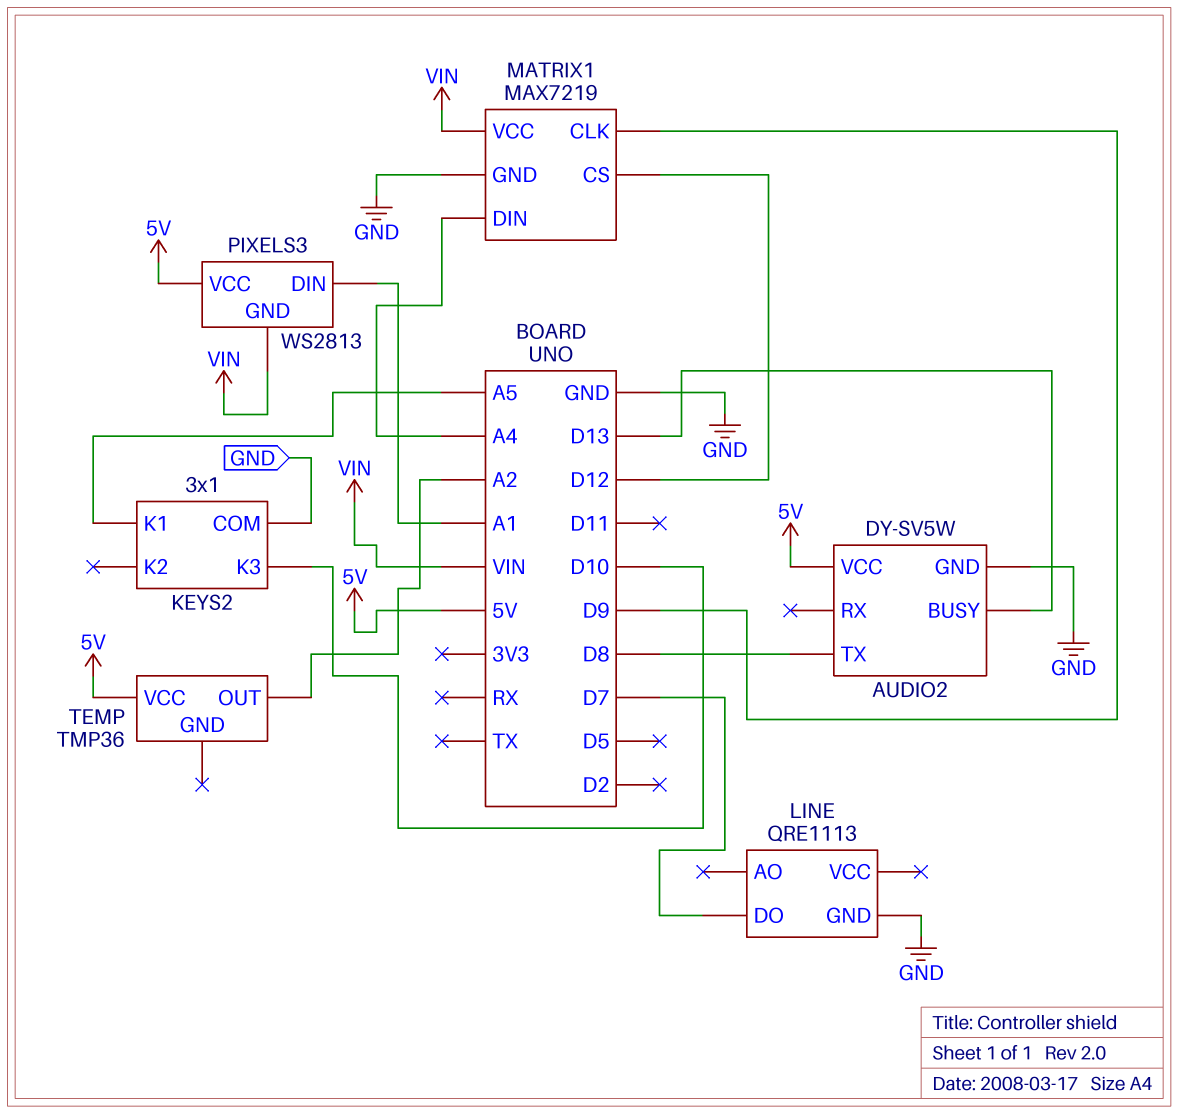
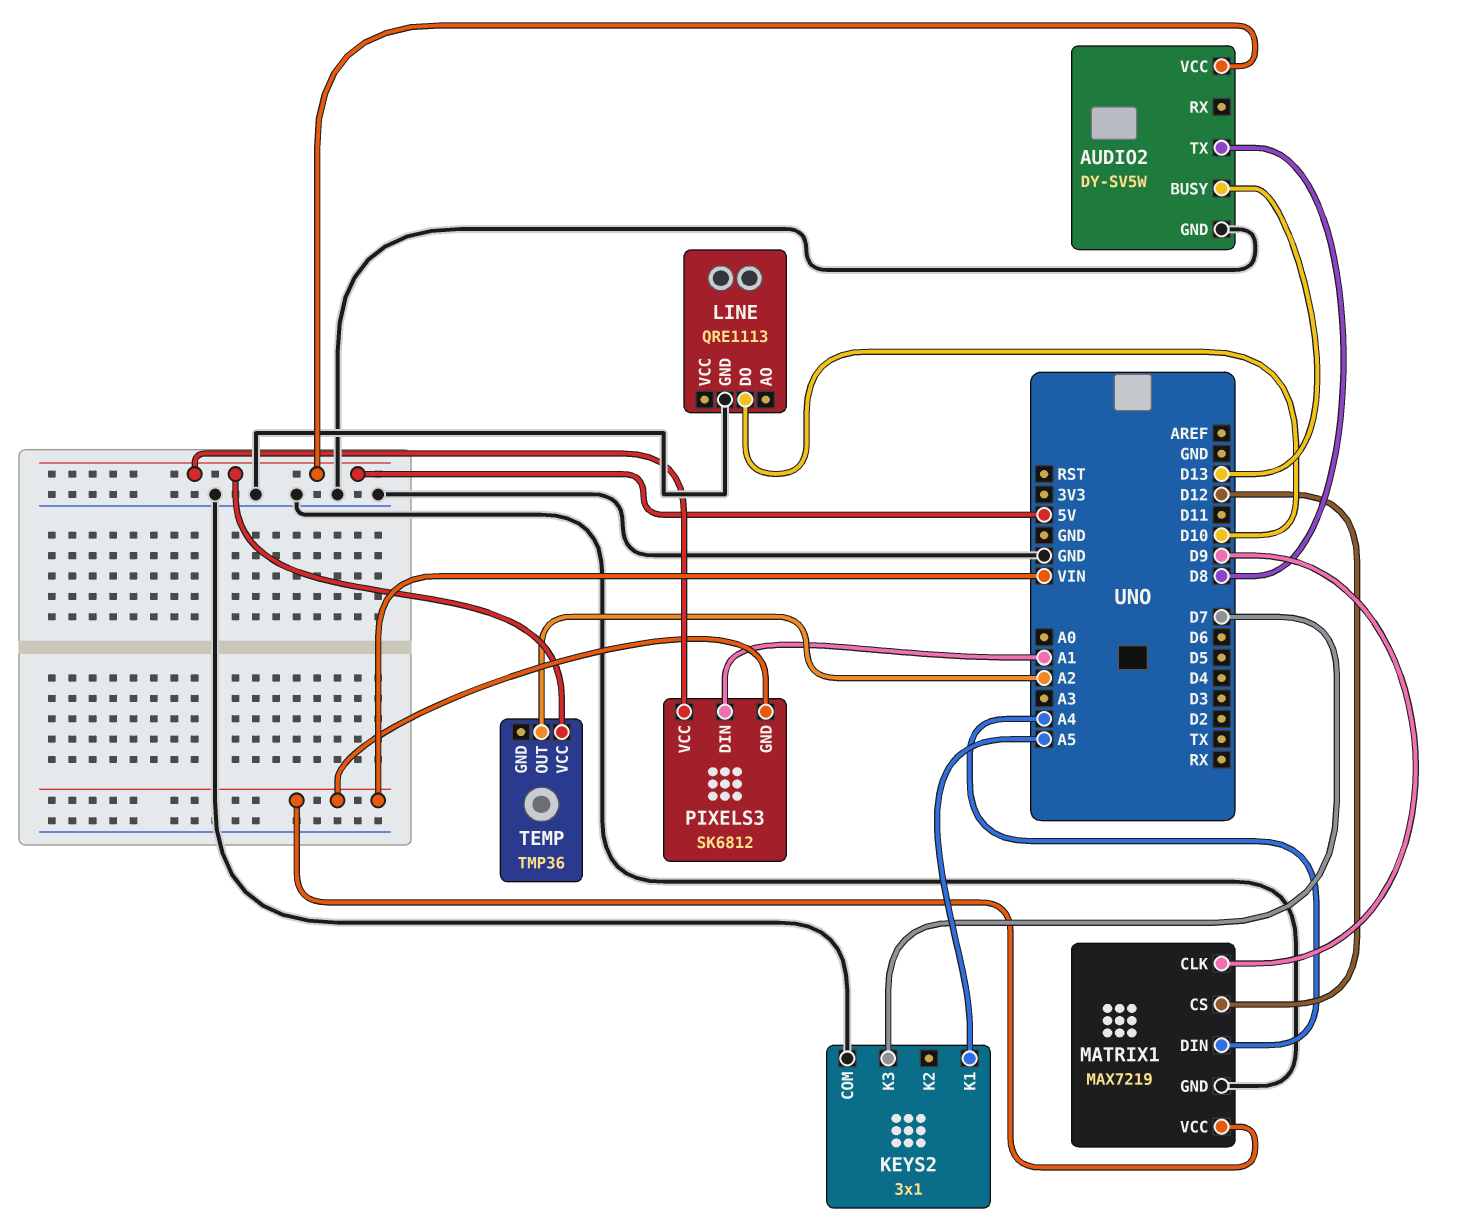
KEYS2 pin K3: D10 -> D7
LINE pin DO: D7 -> D10
PIXELS3: WS2813 -> SK6812

